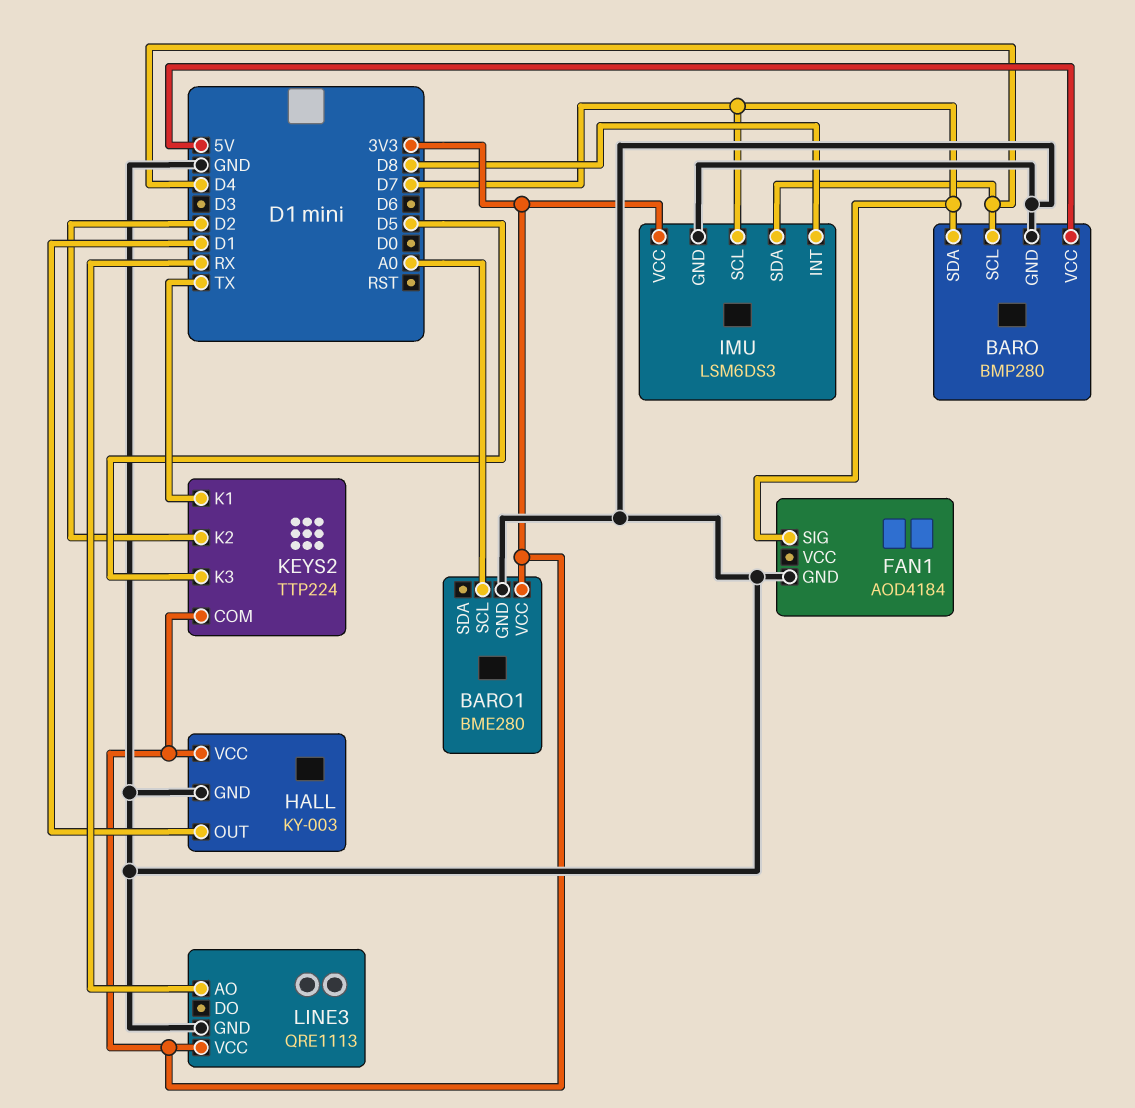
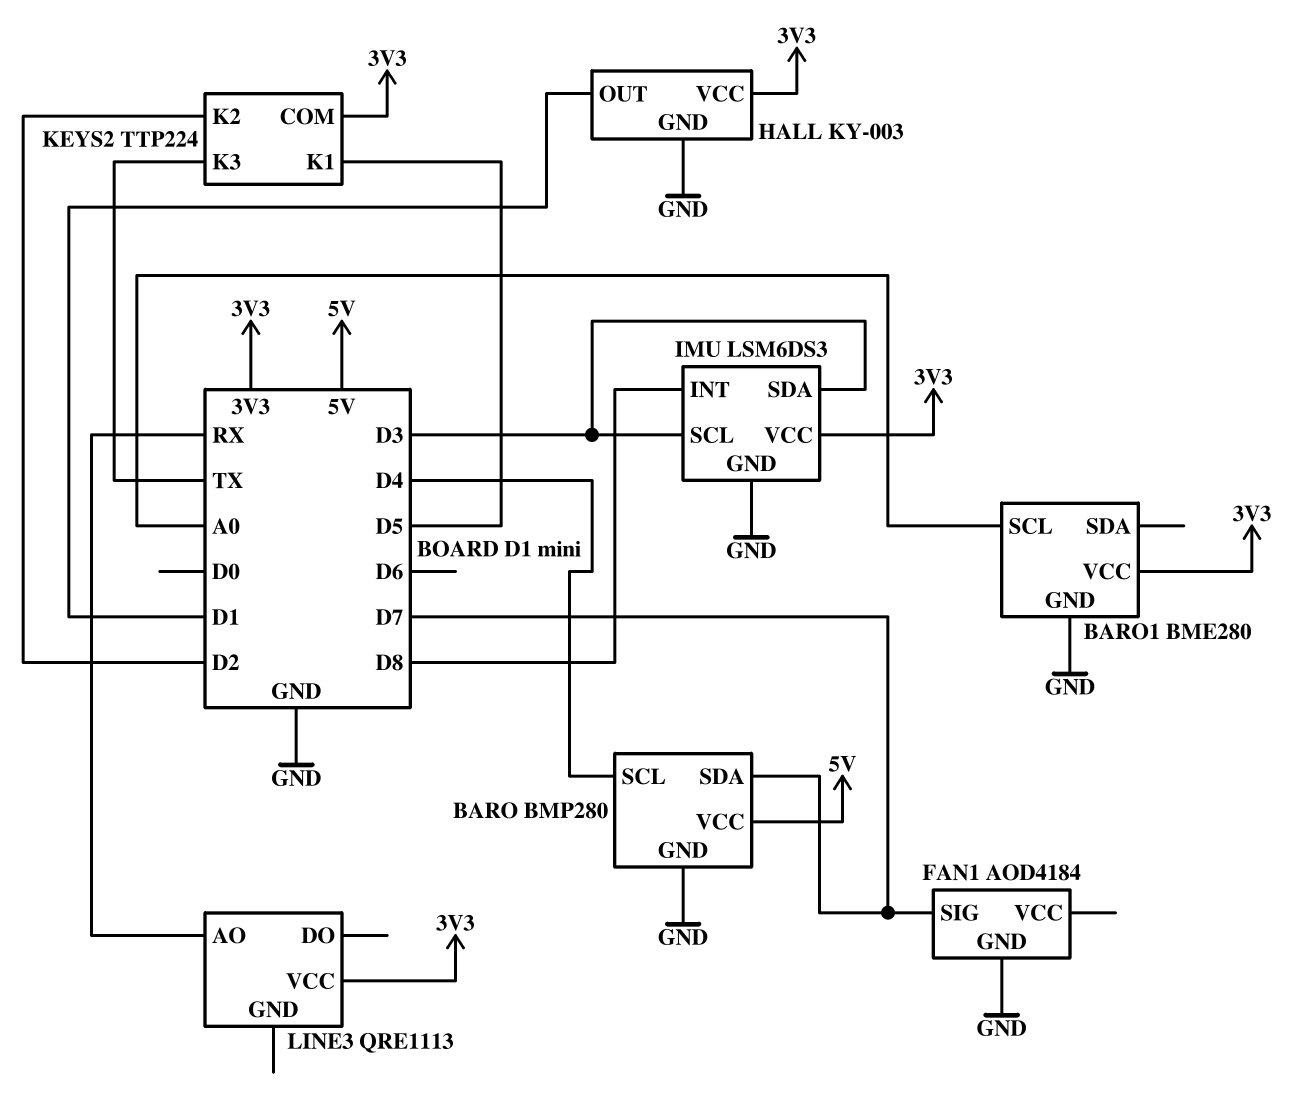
IMU pin SCL: D7 -> D3
IMU pin SDA: D4 -> D3
KEYS2 pin K1: TX -> D5
KEYS2 pin K3: D5 -> TX
LINE3 pin GND: GND -> none

